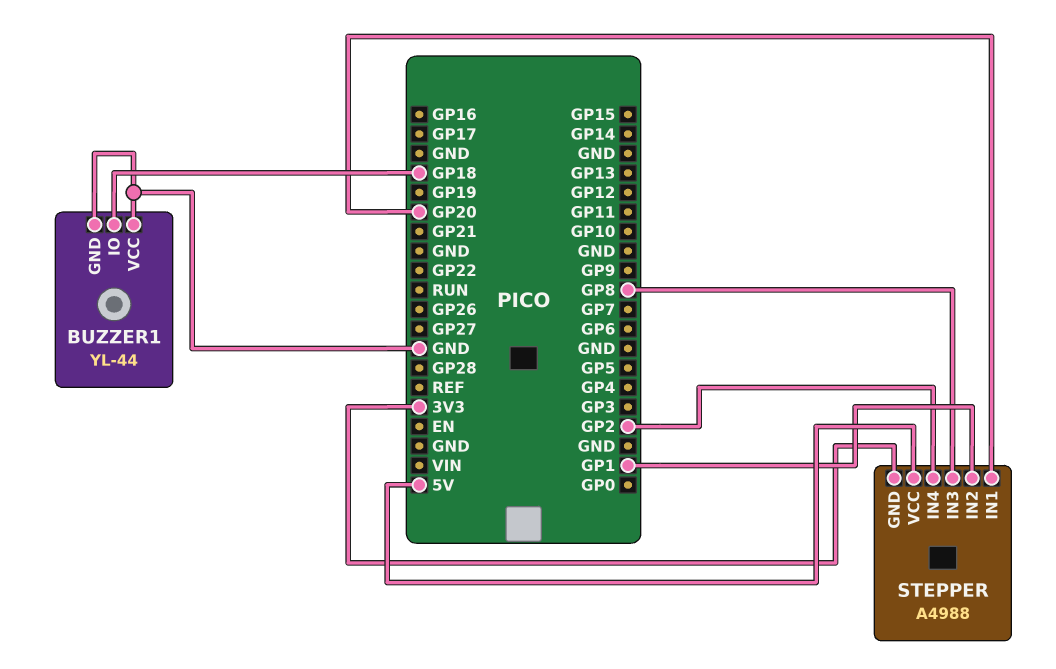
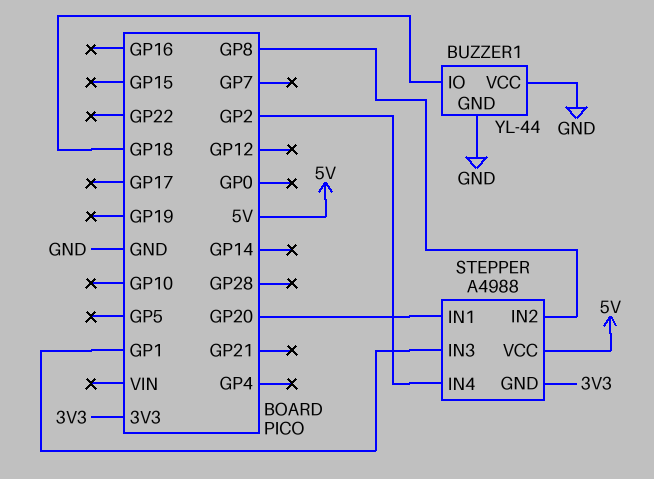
STEPPER pin IN2: GP1 -> GP8
STEPPER pin IN3: GP8 -> GP1

